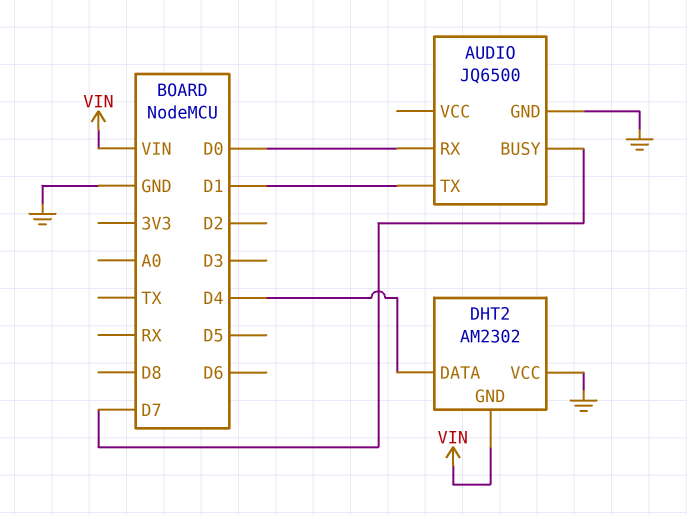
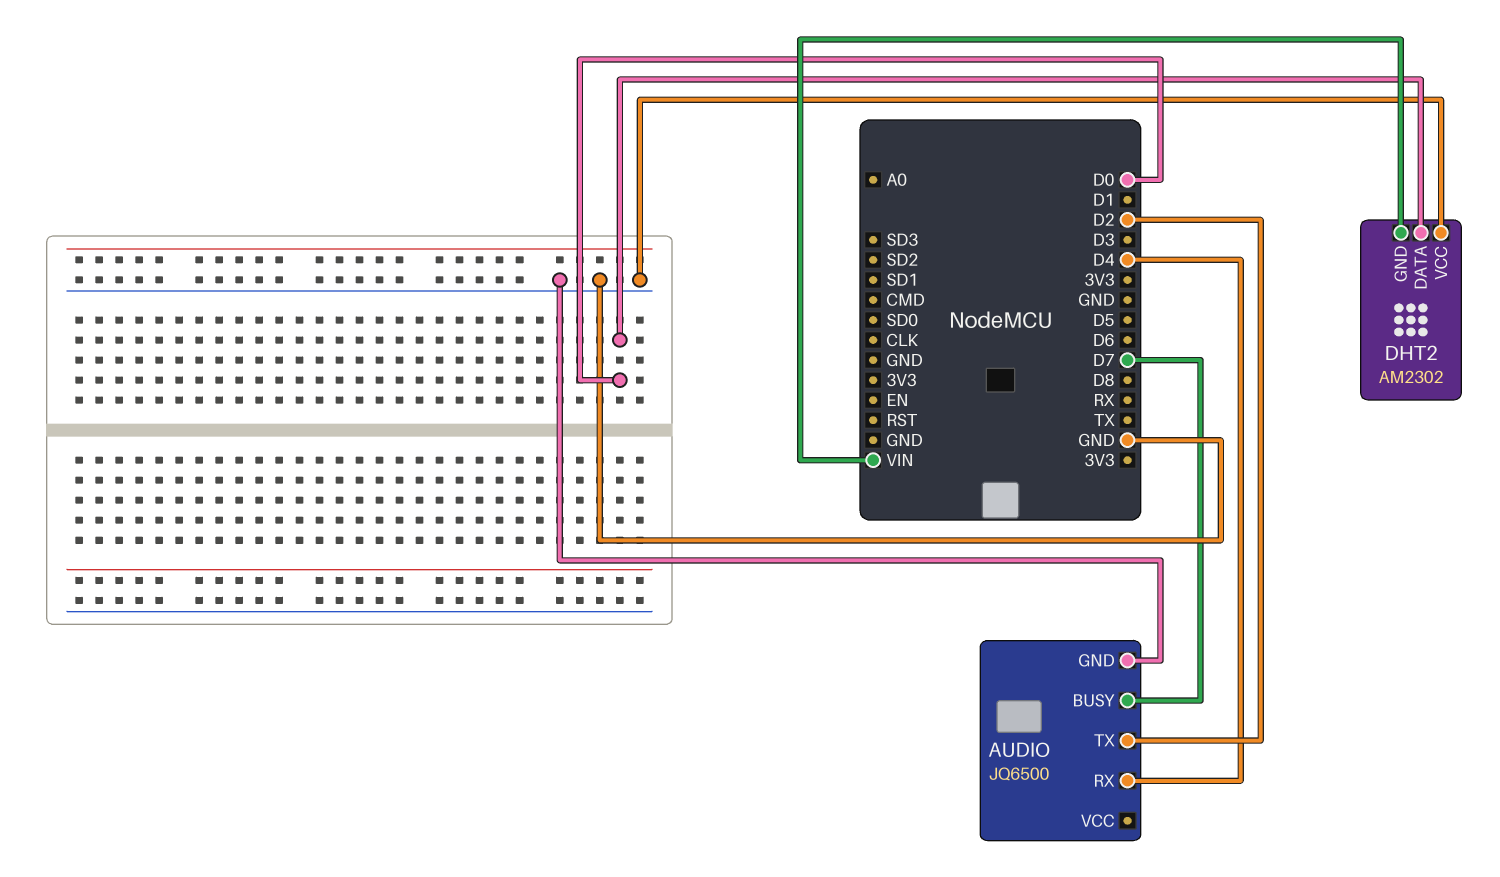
AUDIO pin RX: D0 -> D4
AUDIO pin TX: D1 -> D2
DHT2 pin DATA: D4 -> D0

